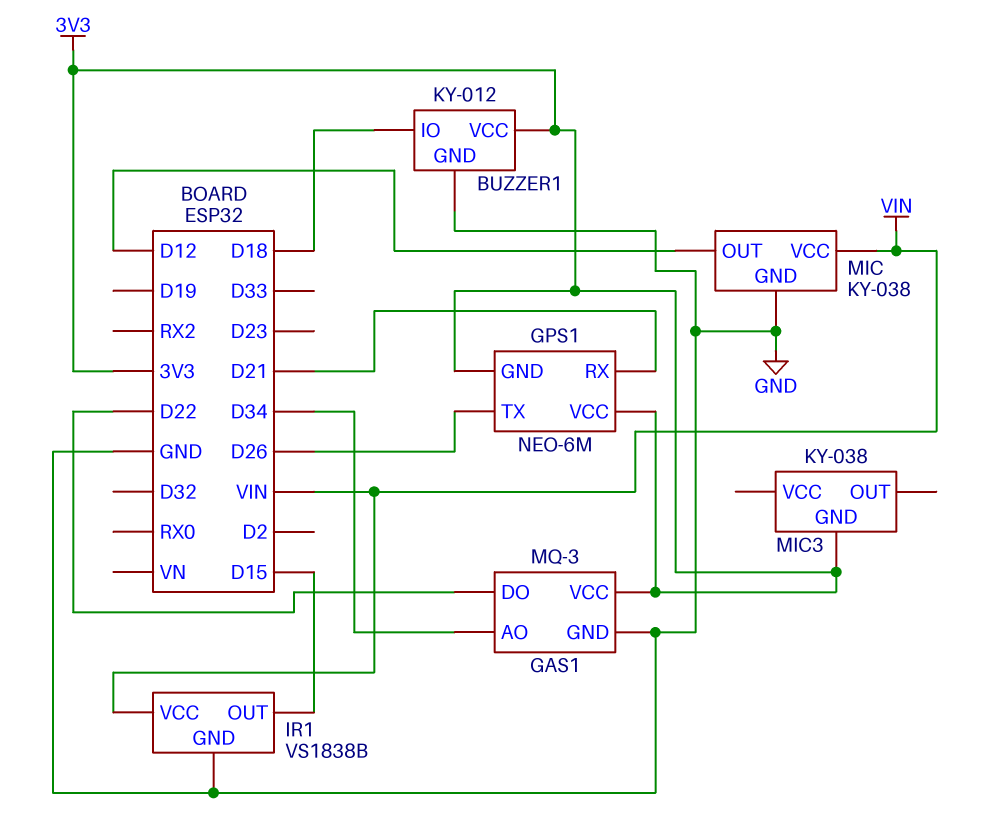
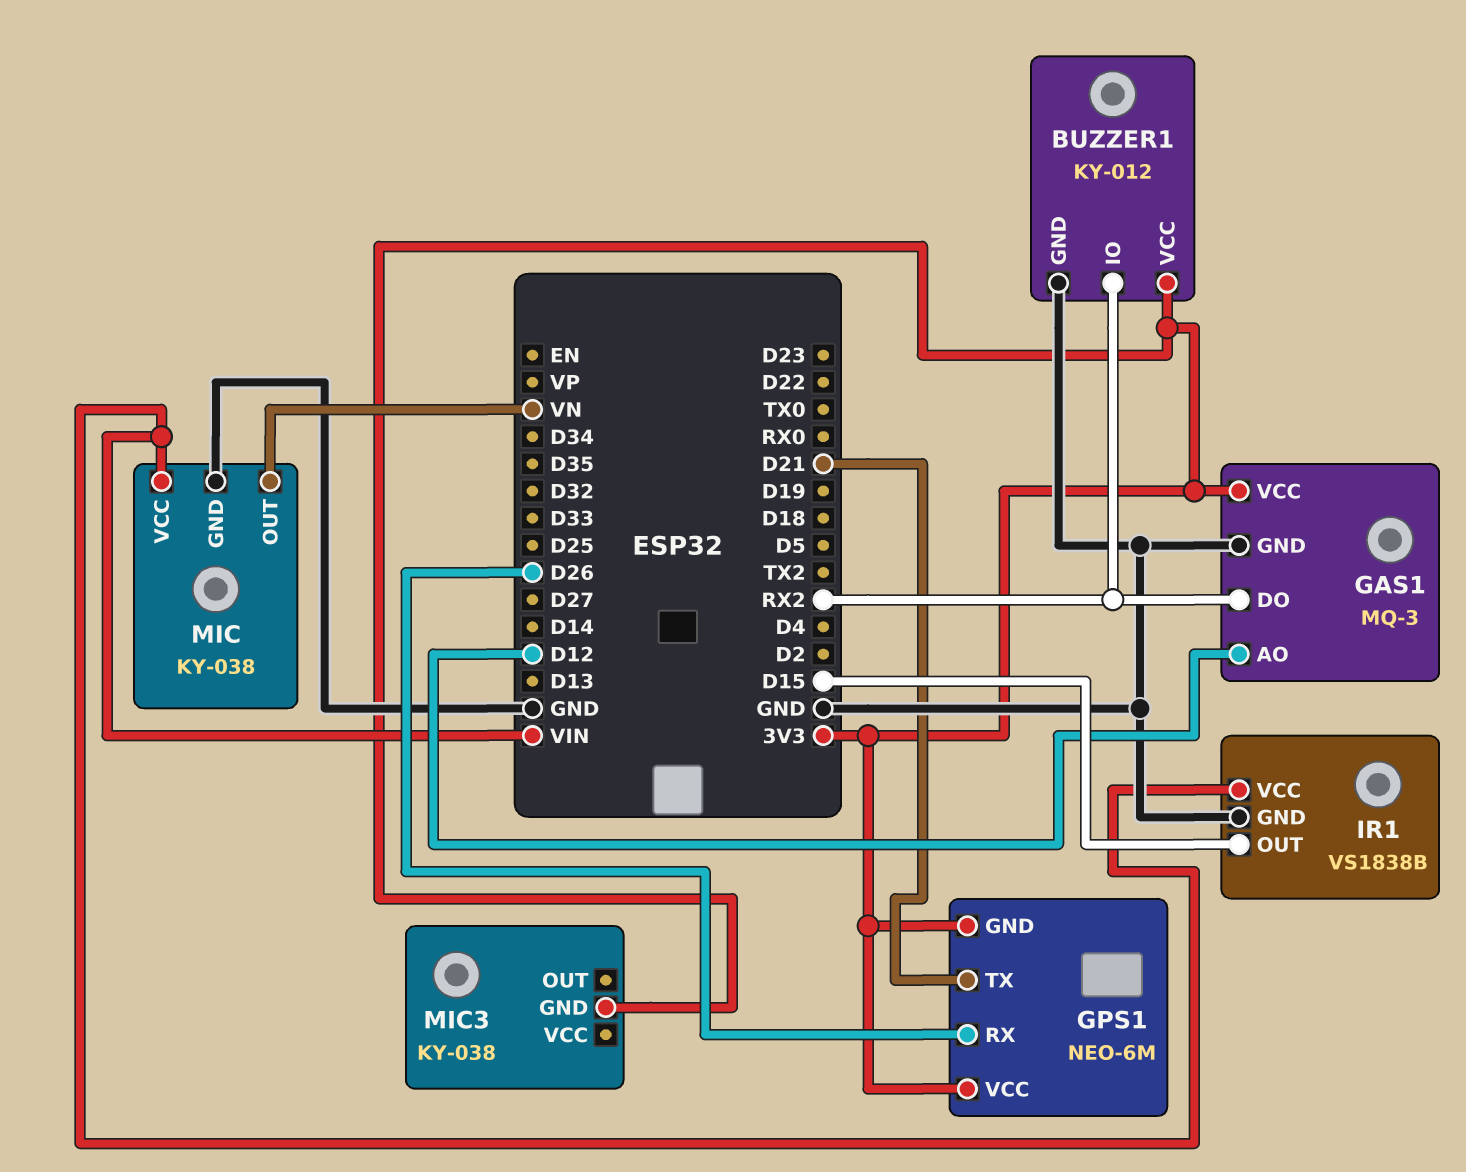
BUZZER1 pin IO: D18 -> RX2
GAS1 pin AO: D34 -> D12
GAS1 pin DO: D22 -> RX2
GPS1 pin RX: D21 -> D26
GPS1 pin TX: D26 -> D21
MIC pin OUT: D12 -> VN

